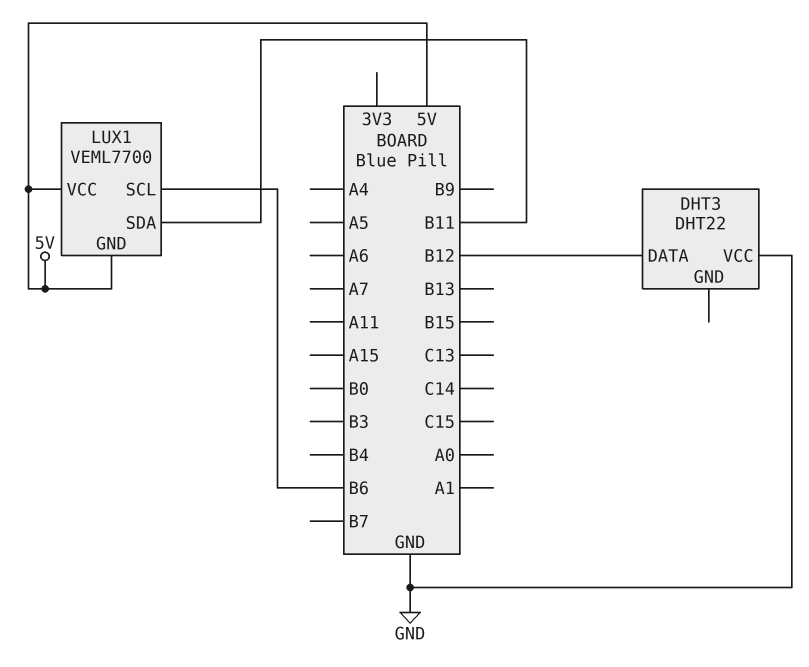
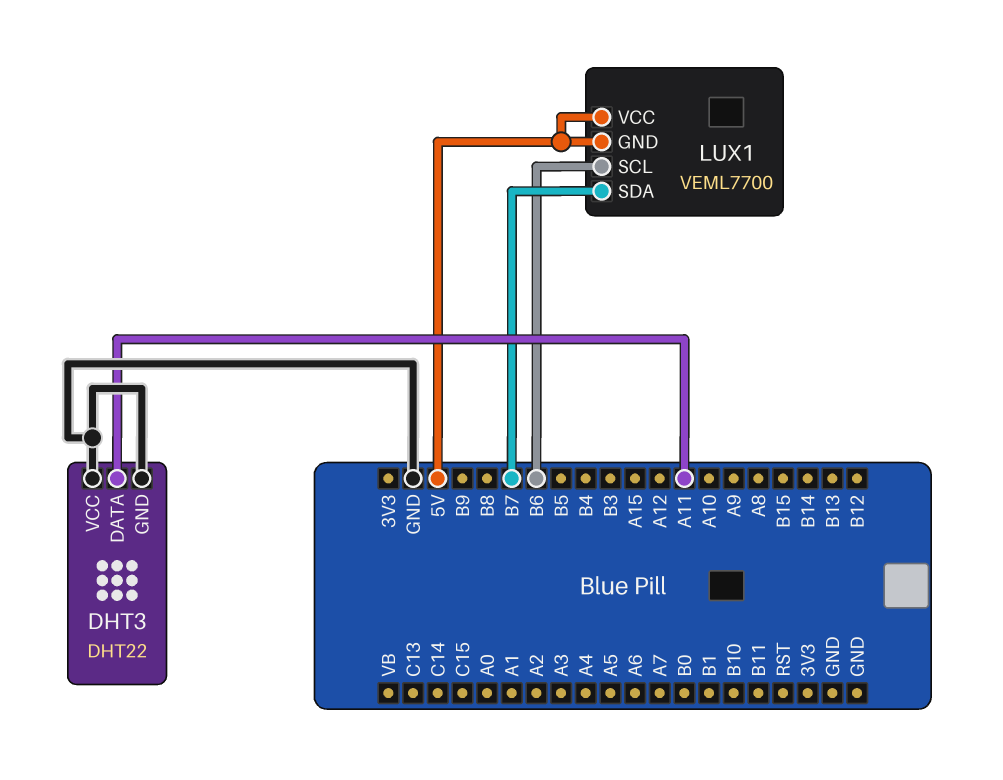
DHT3 pin DATA: B12 -> A11
DHT3 pin GND: none -> GND
LUX1 pin SDA: B11 -> B7

